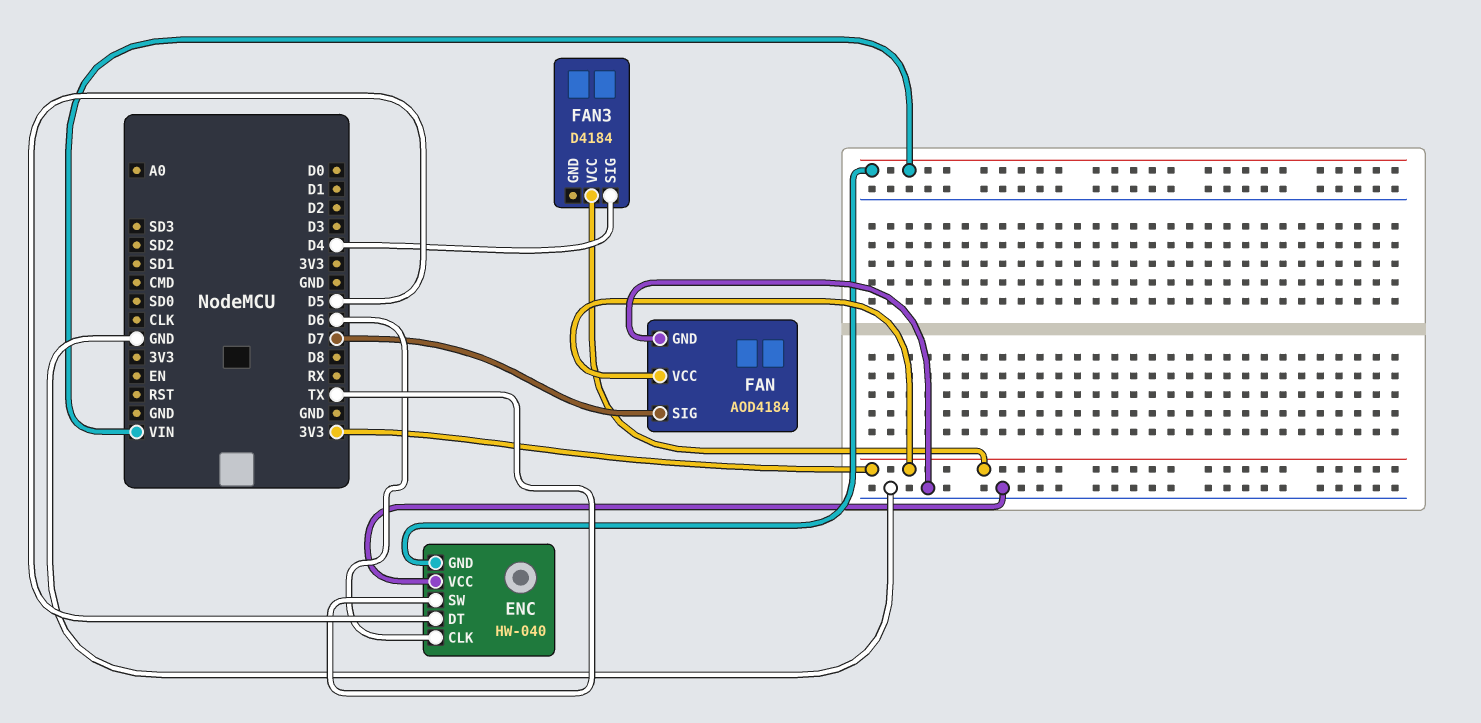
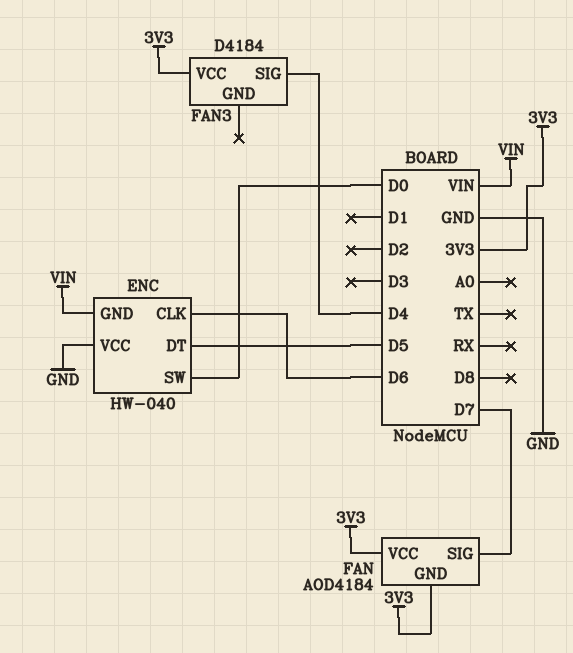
ENC pin SW: TX -> D0
FAN pin GND: GND -> 3V3

